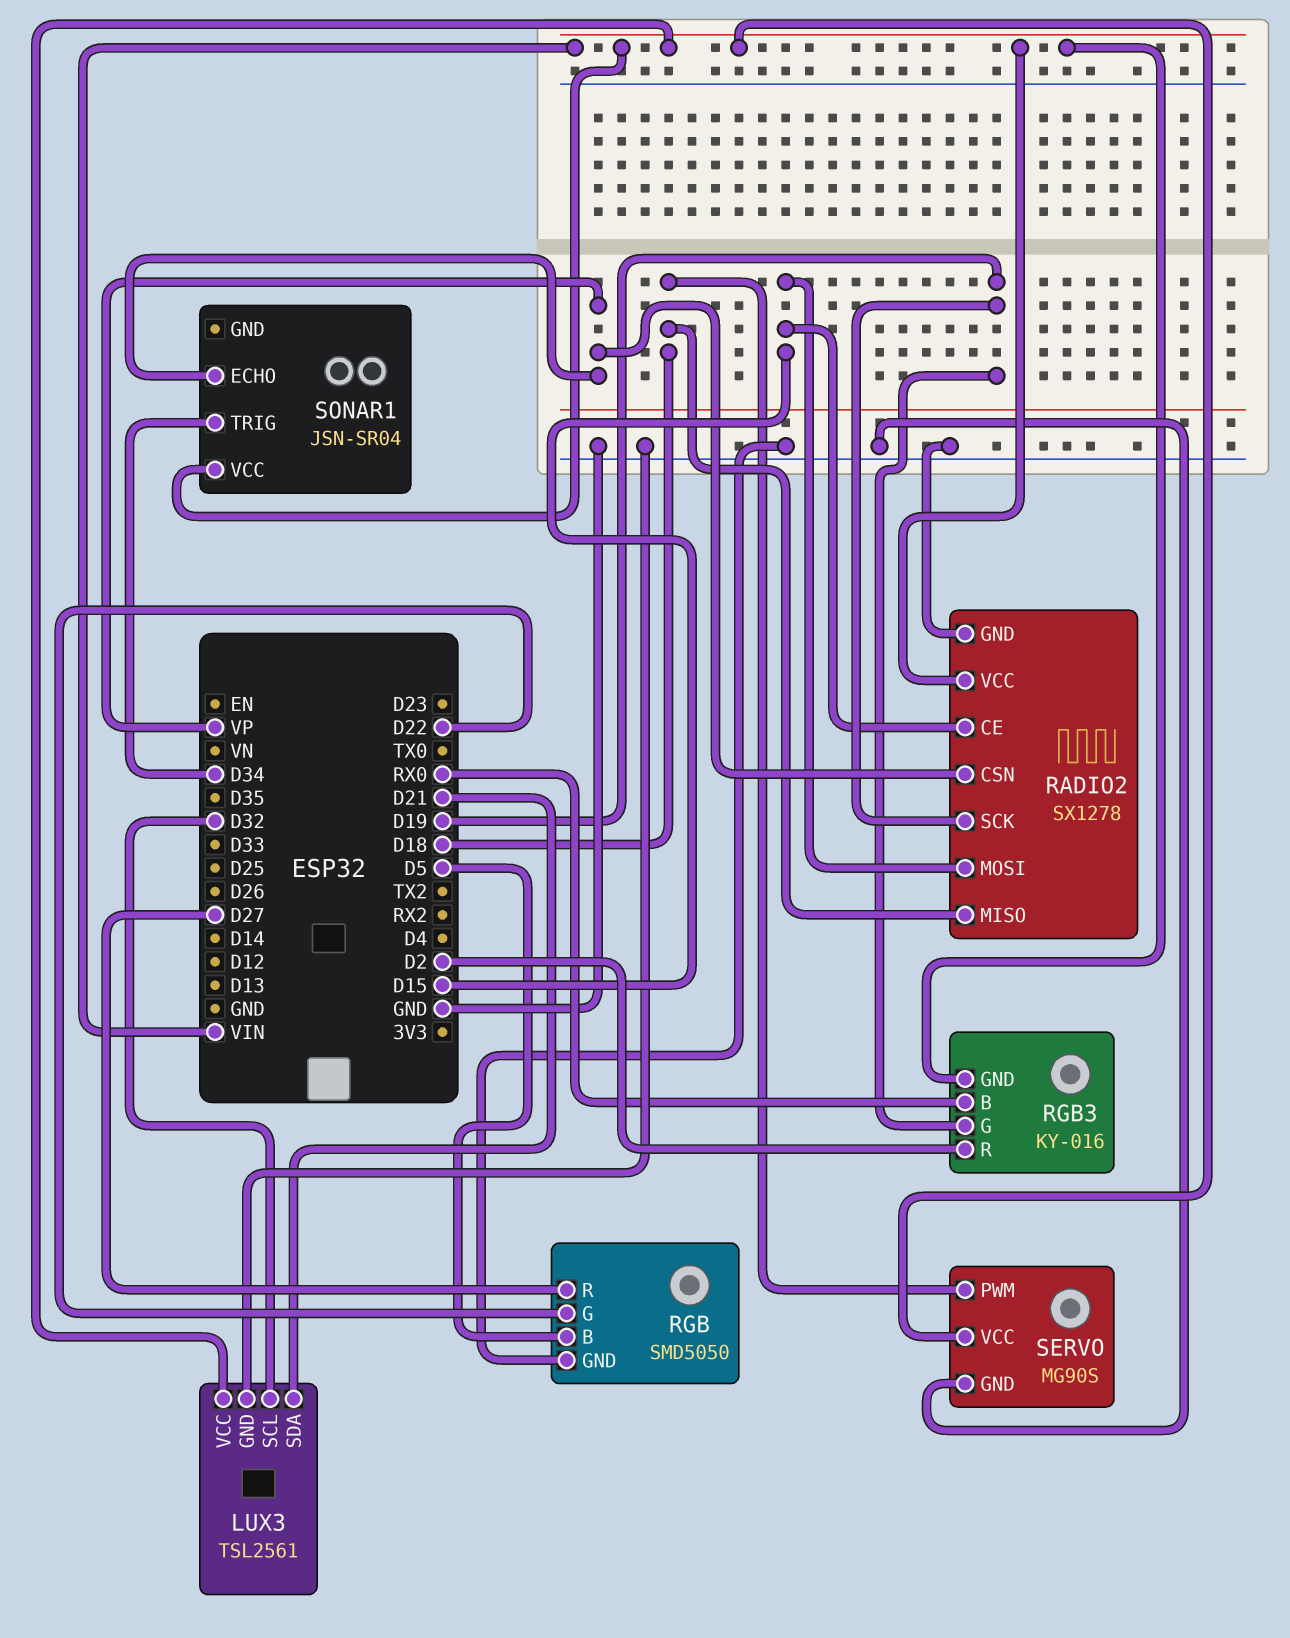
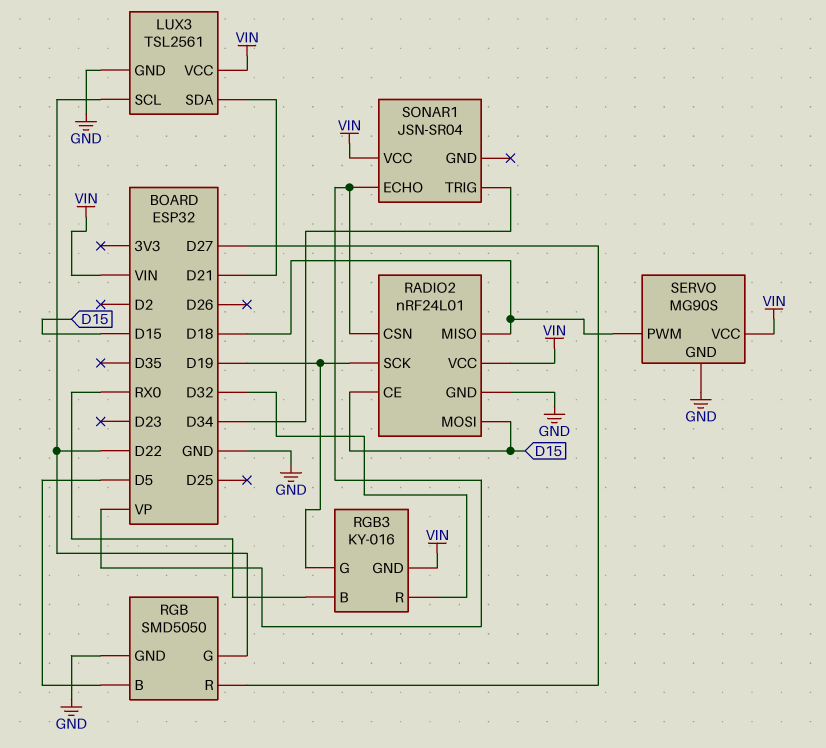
LUX3 pin SCL: D32 -> D22
RADIO2: SX1278 -> nRF24L01
RGB3 pin R: D2 -> D32

